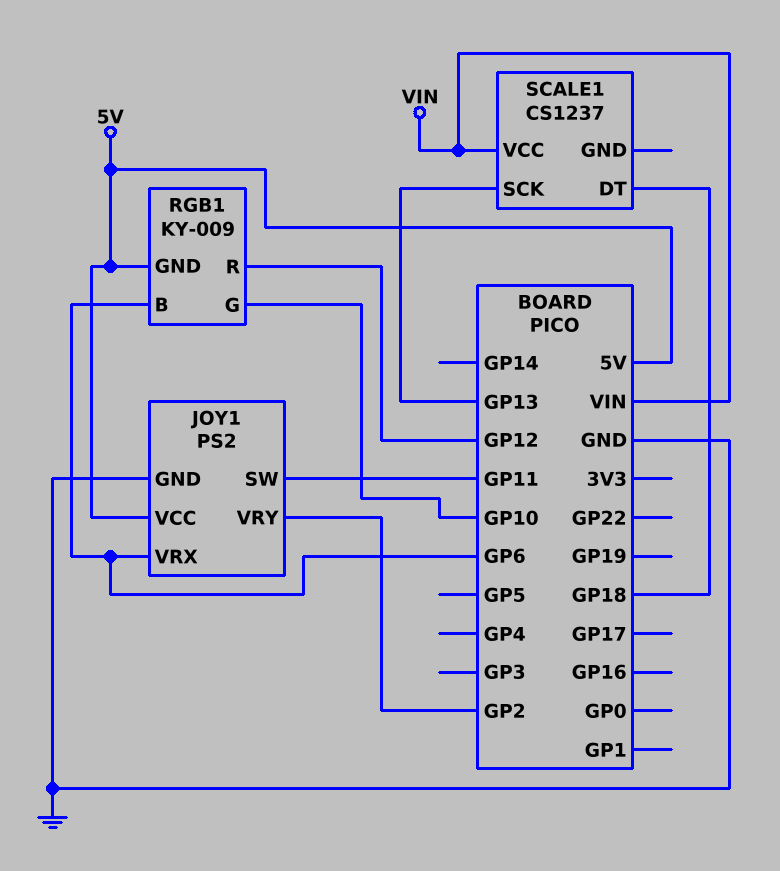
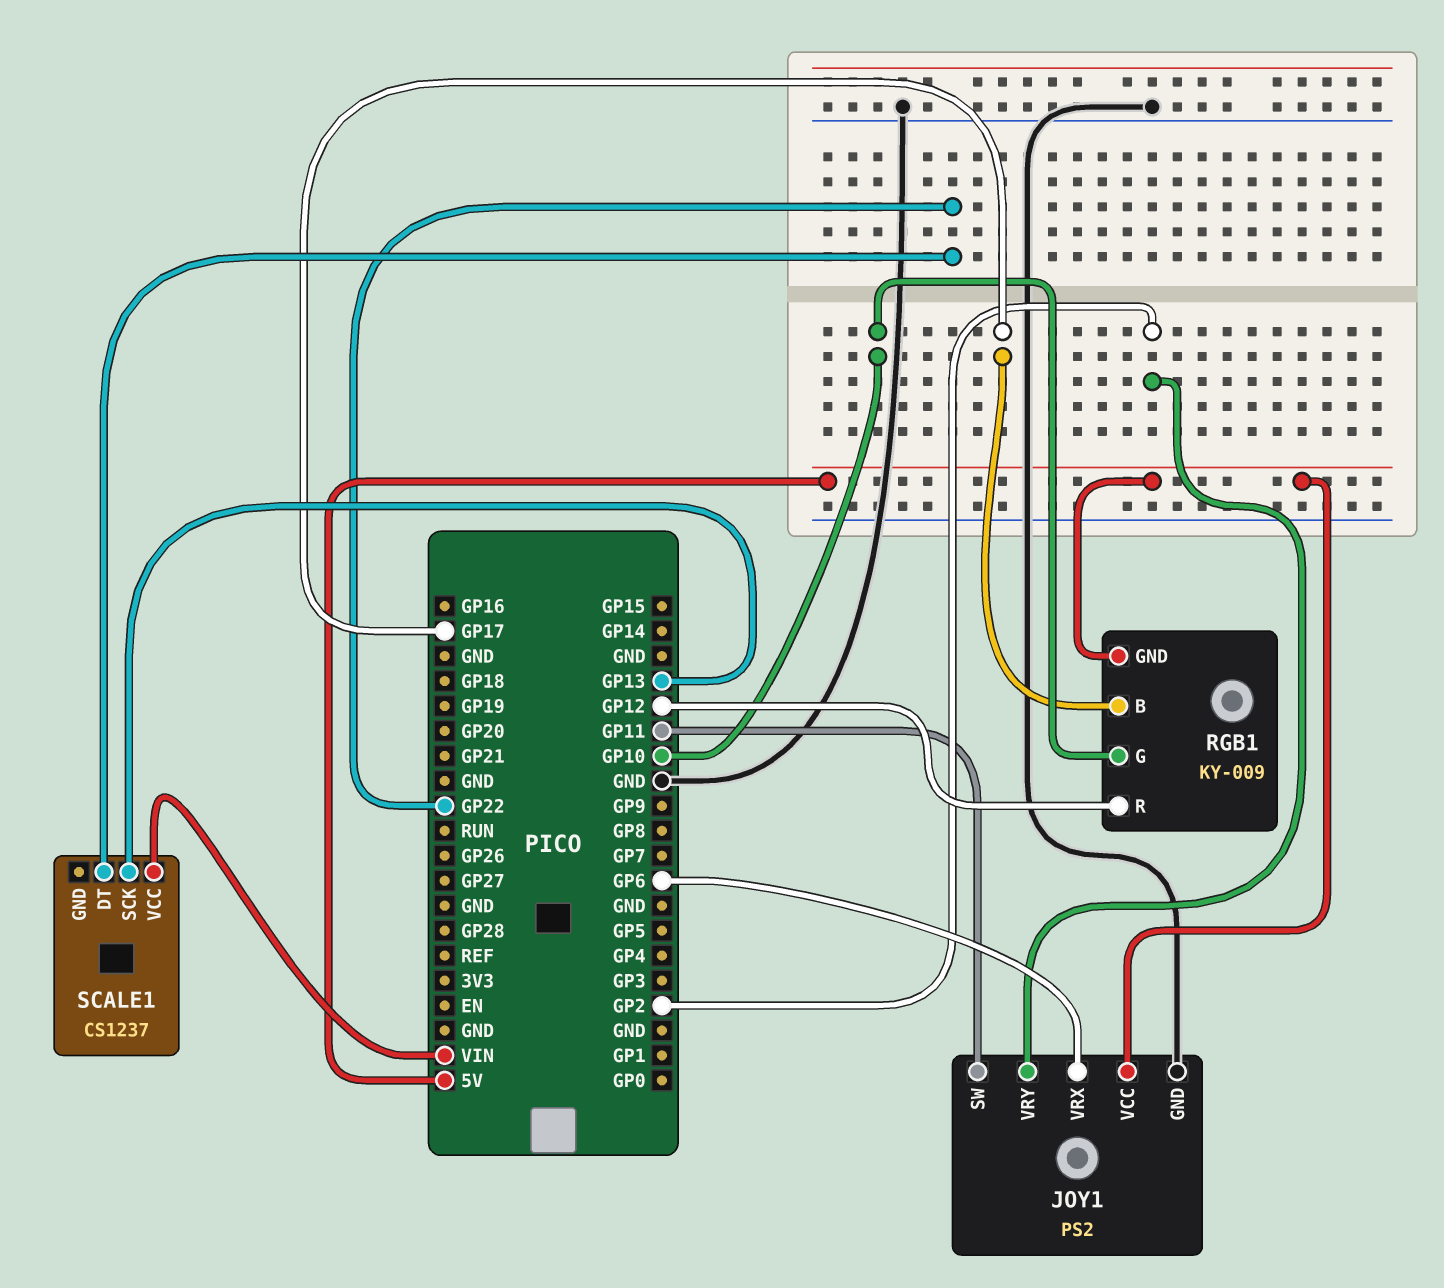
RGB1 pin B: GP6 -> GP17
SCALE1 pin DT: GP18 -> GP22

